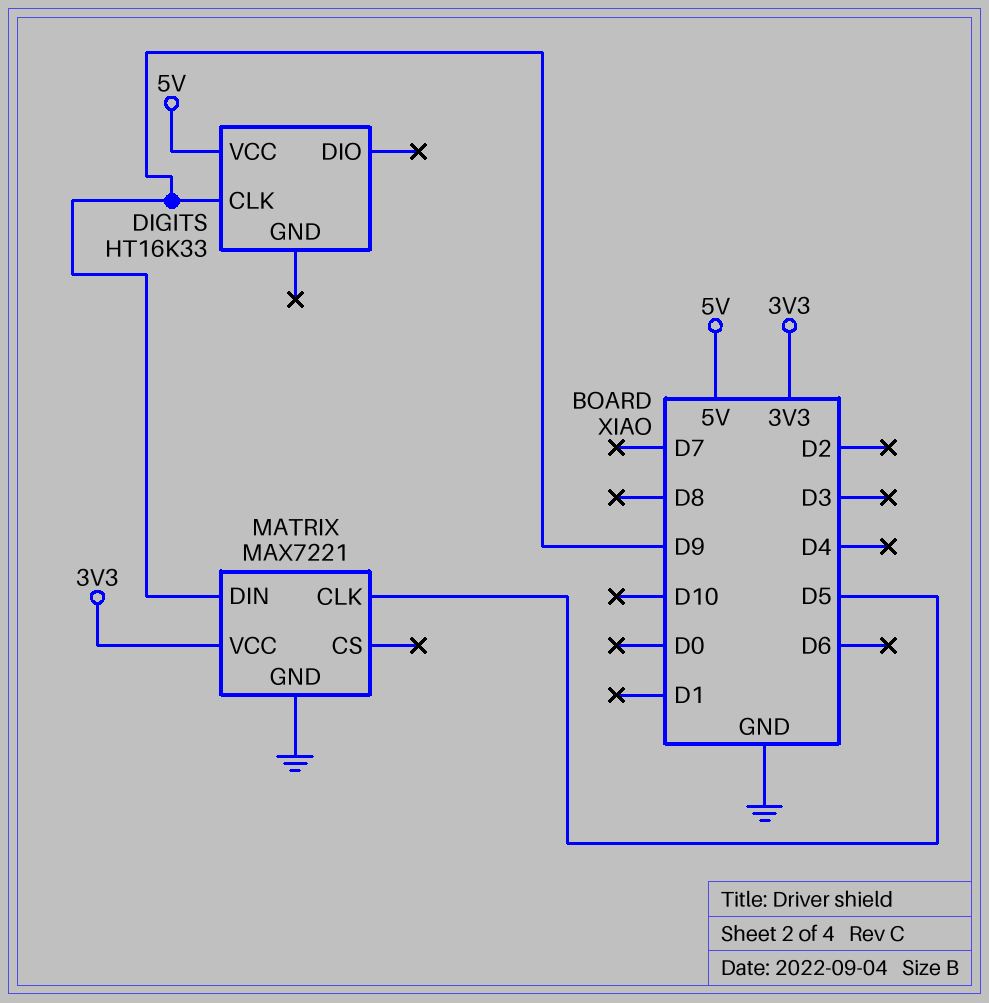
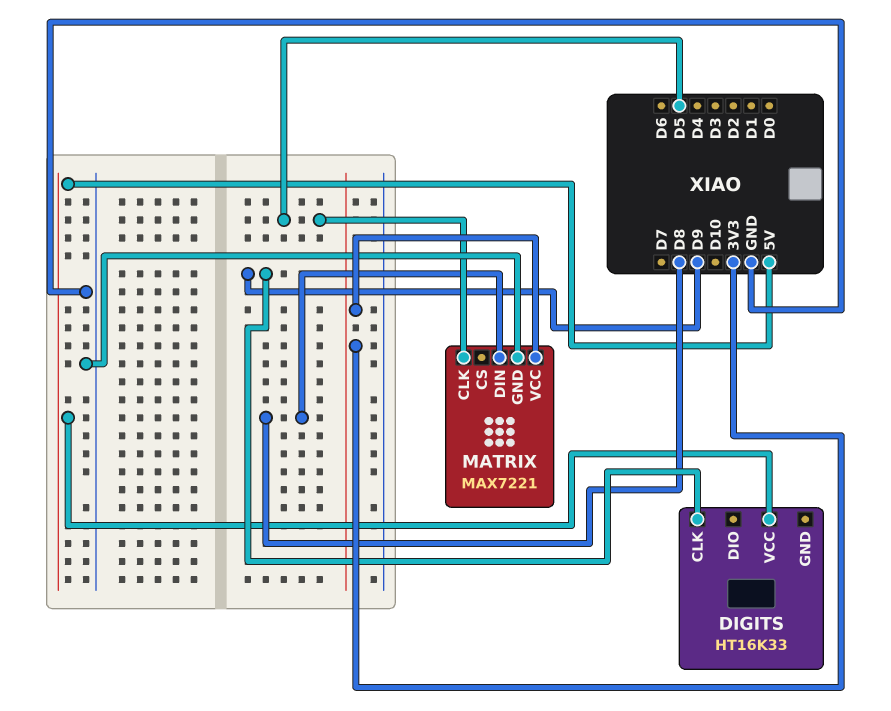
MATRIX pin DIN: D9 -> D8

